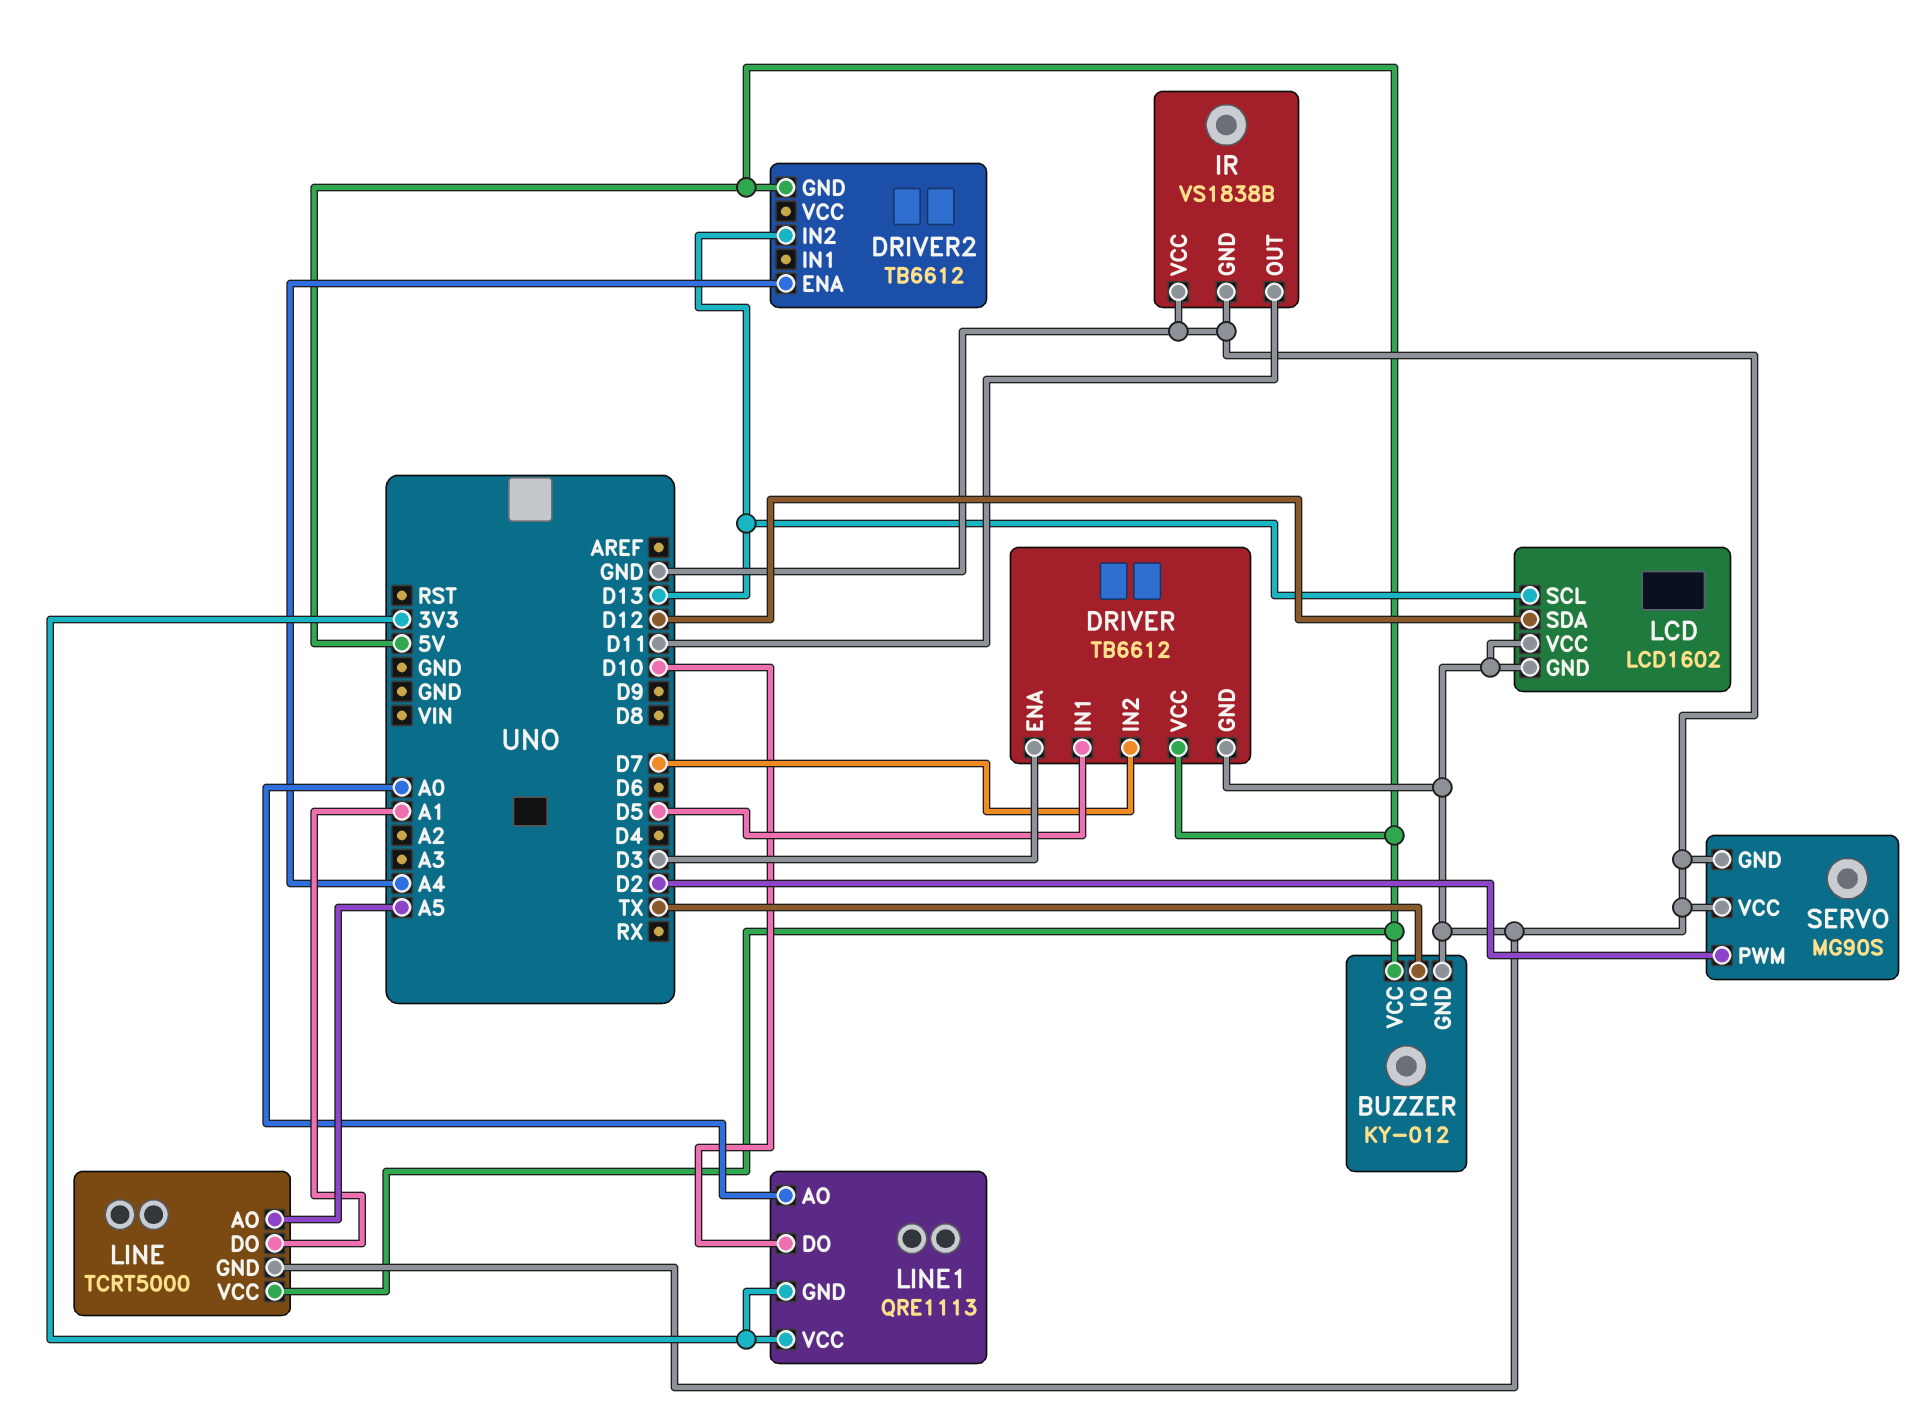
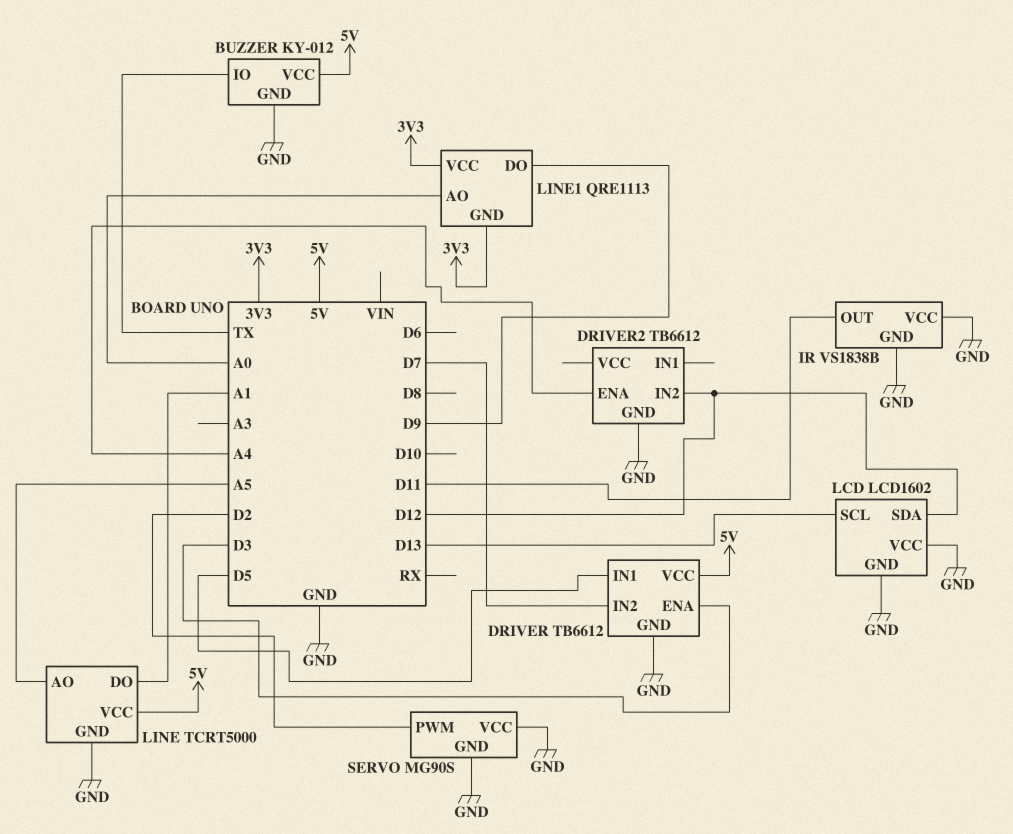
DRIVER2 pin GND: 5V -> GND
DRIVER2 pin IN2: D13 -> D12
LINE1 pin DO: D10 -> D9

